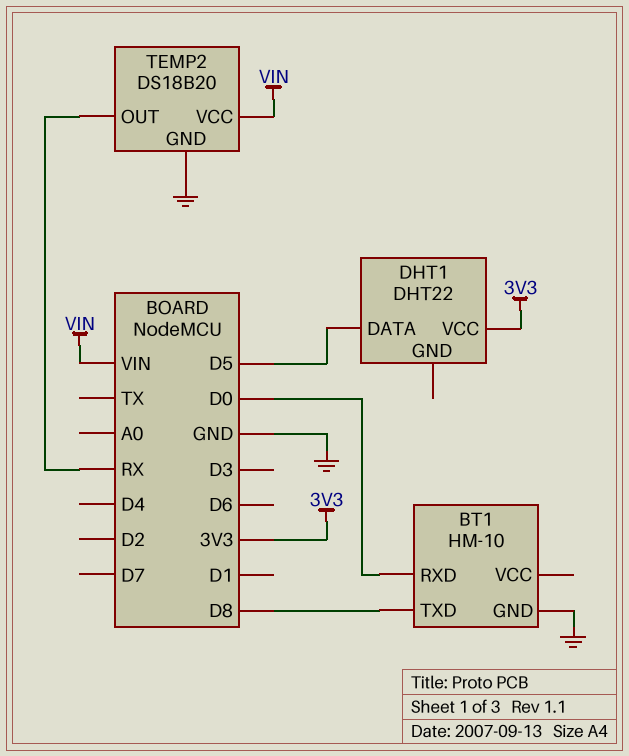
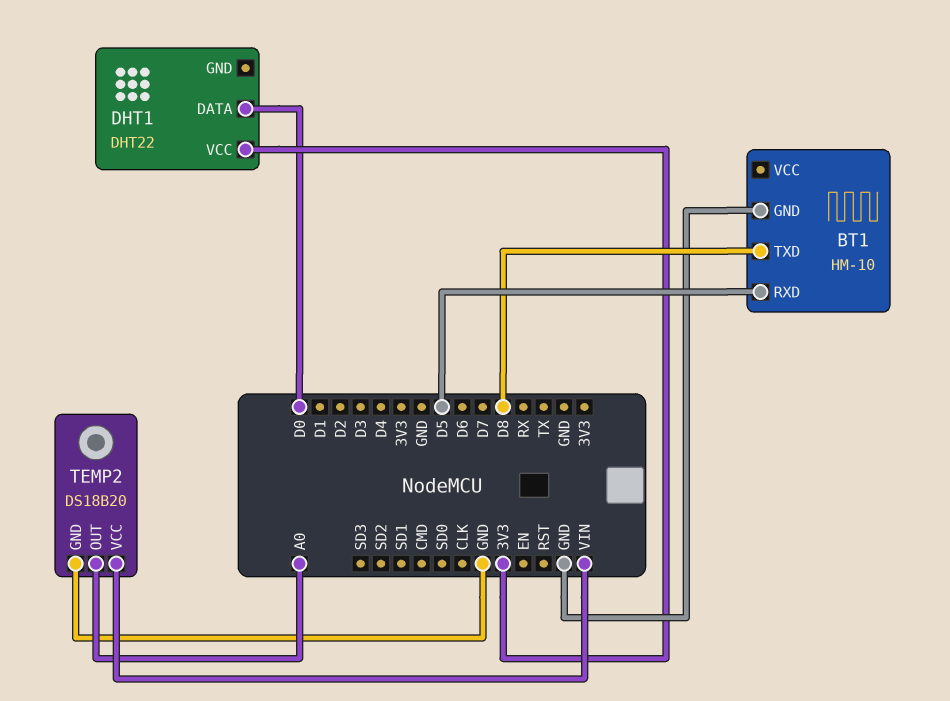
BT1 pin RXD: D0 -> D5
DHT1 pin DATA: D5 -> D0
TEMP2 pin OUT: RX -> A0

